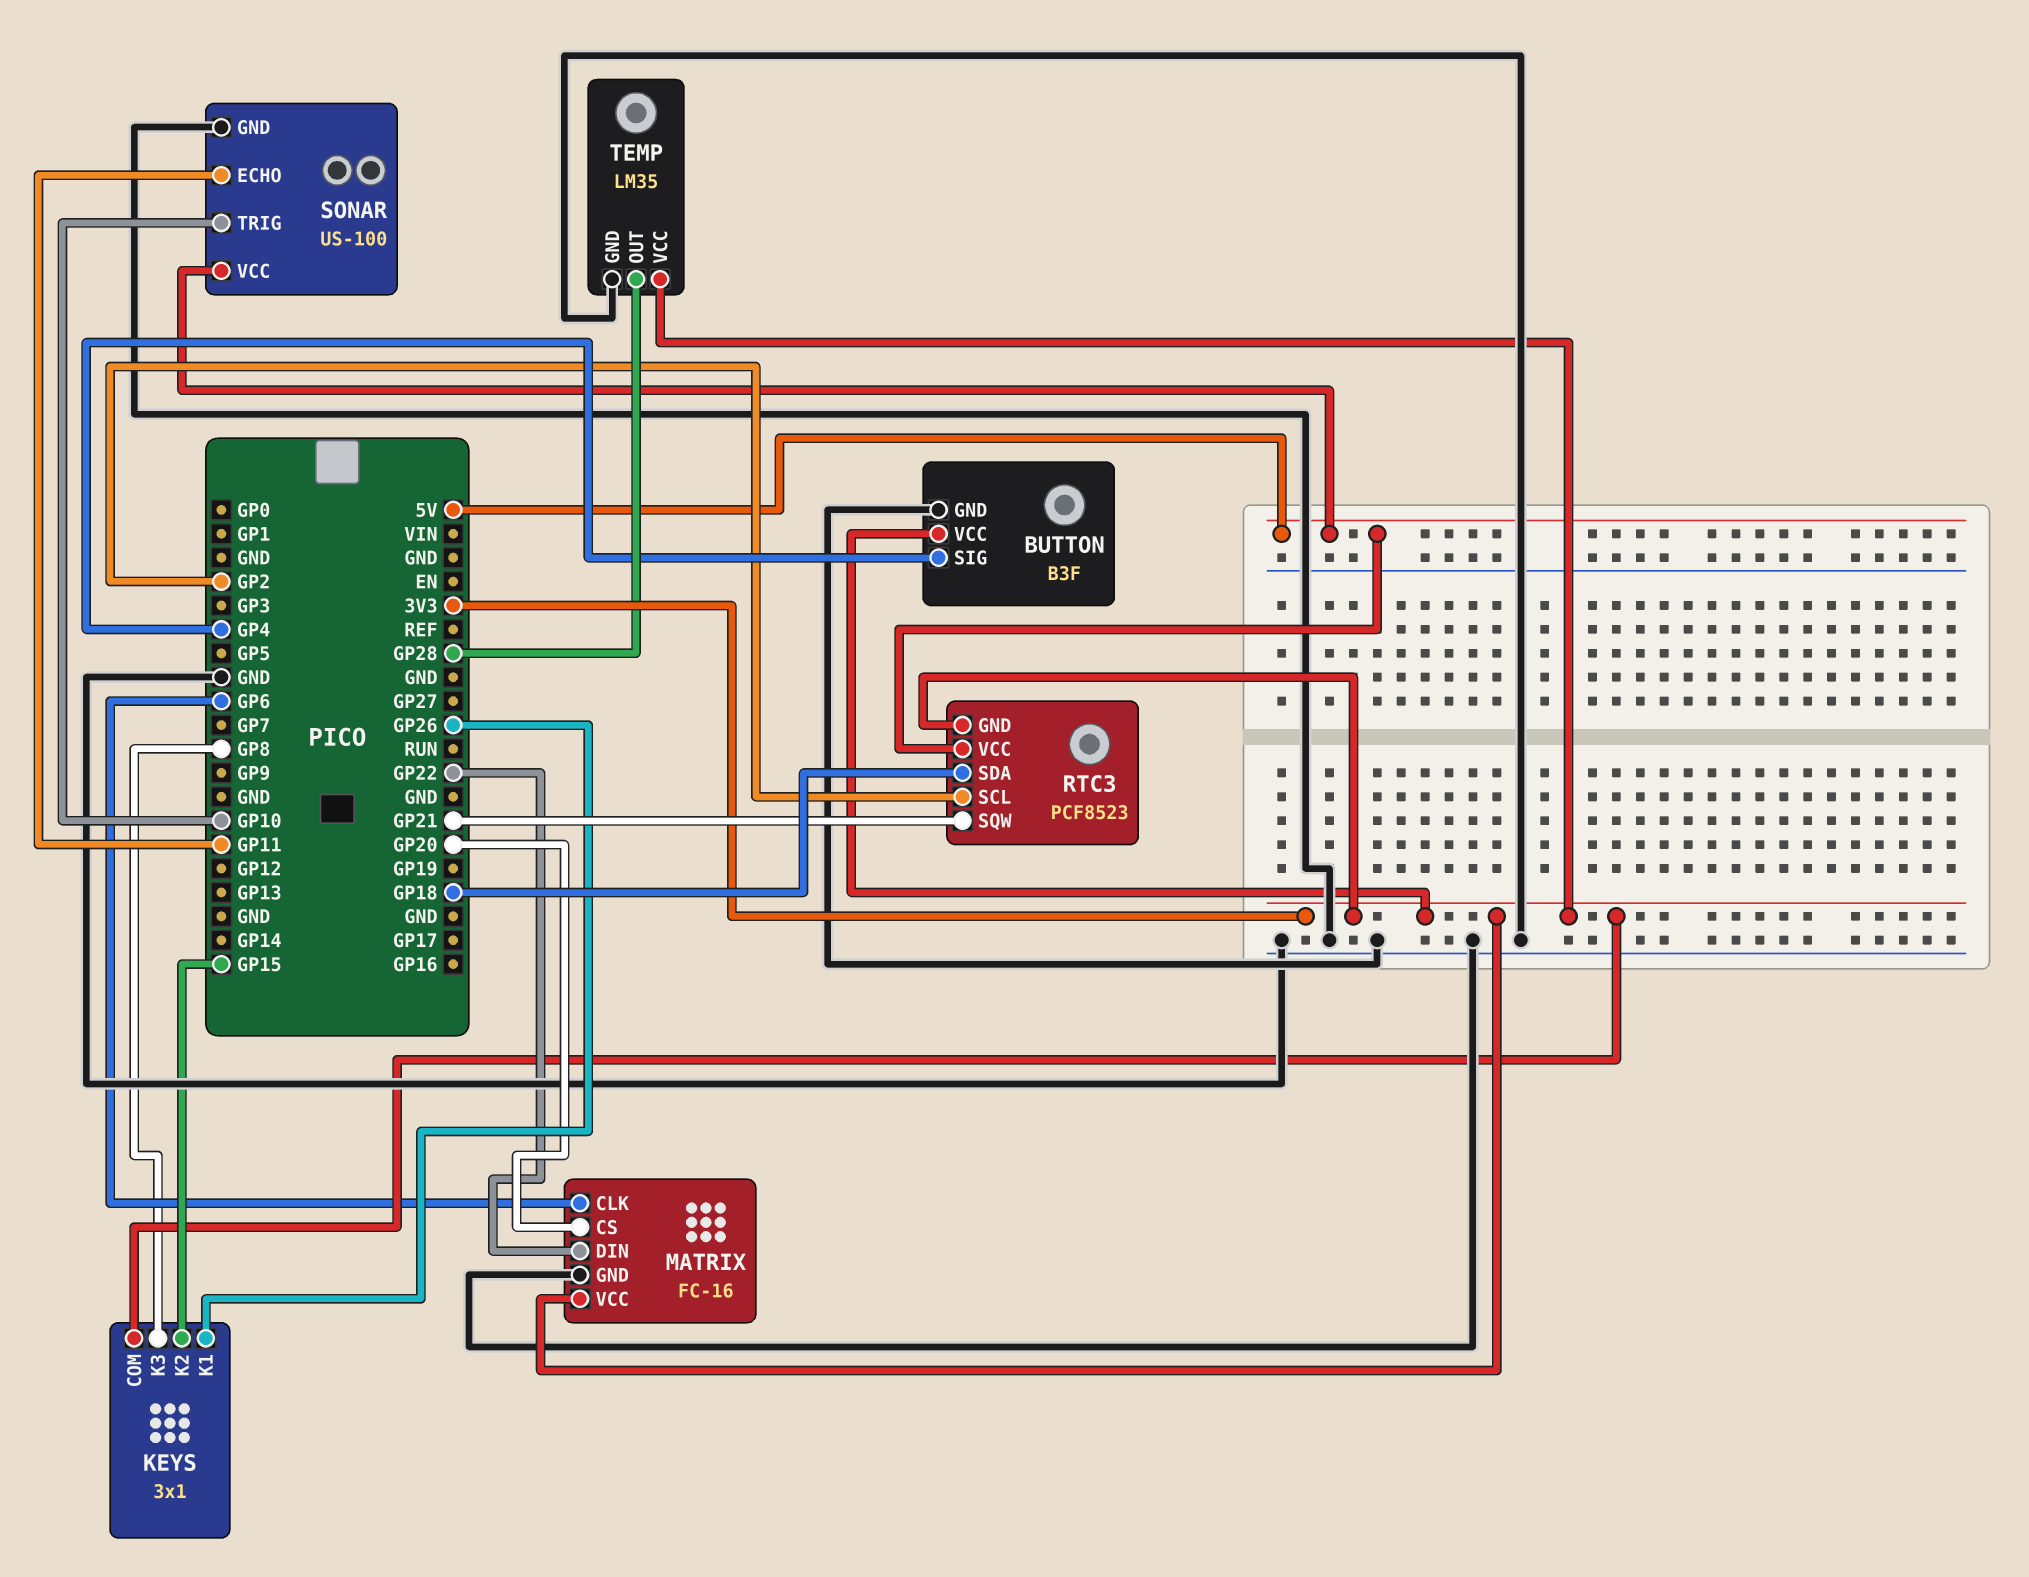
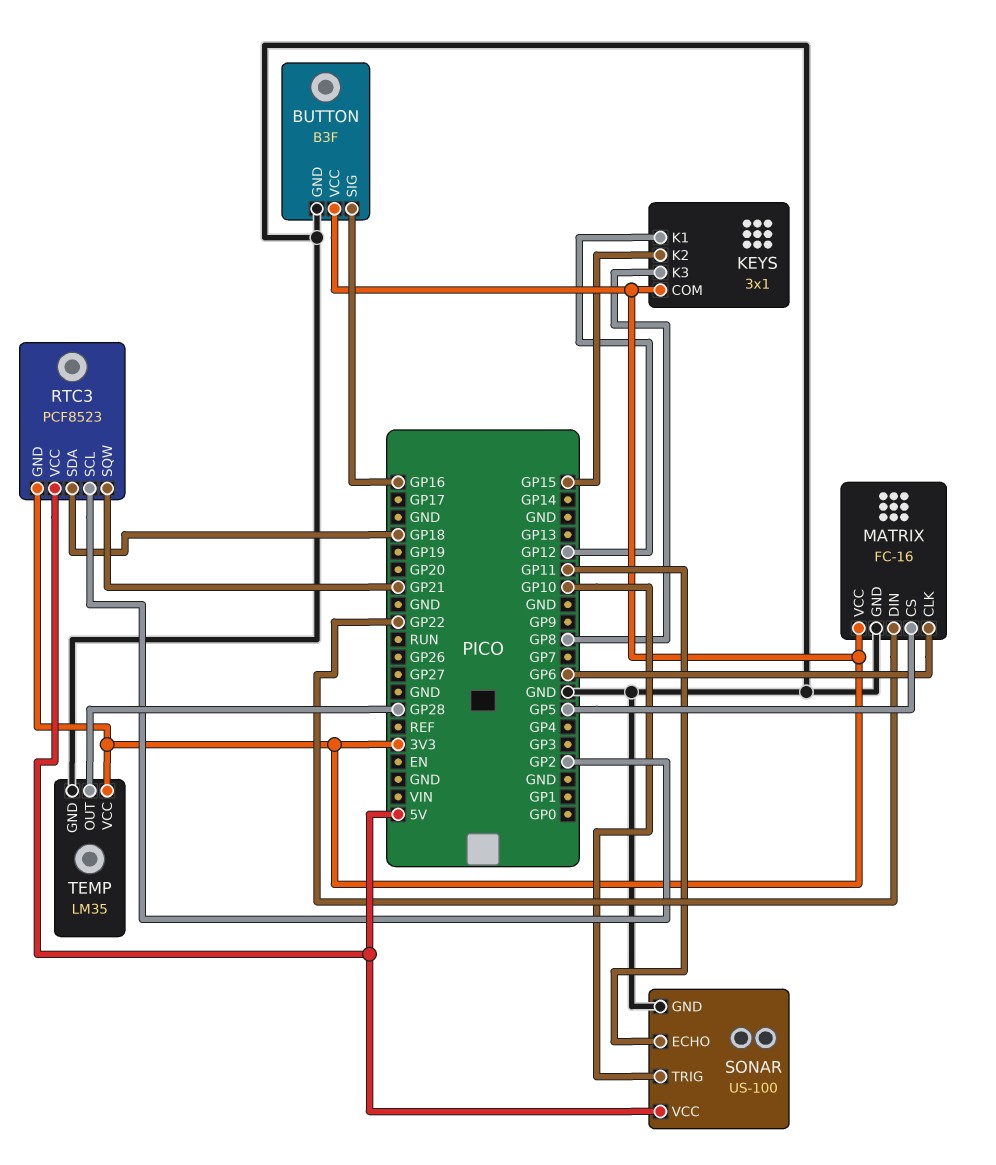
BUTTON pin SIG: GP4 -> GP16
KEYS pin K1: GP26 -> GP12
MATRIX pin CS: GP20 -> GP5

